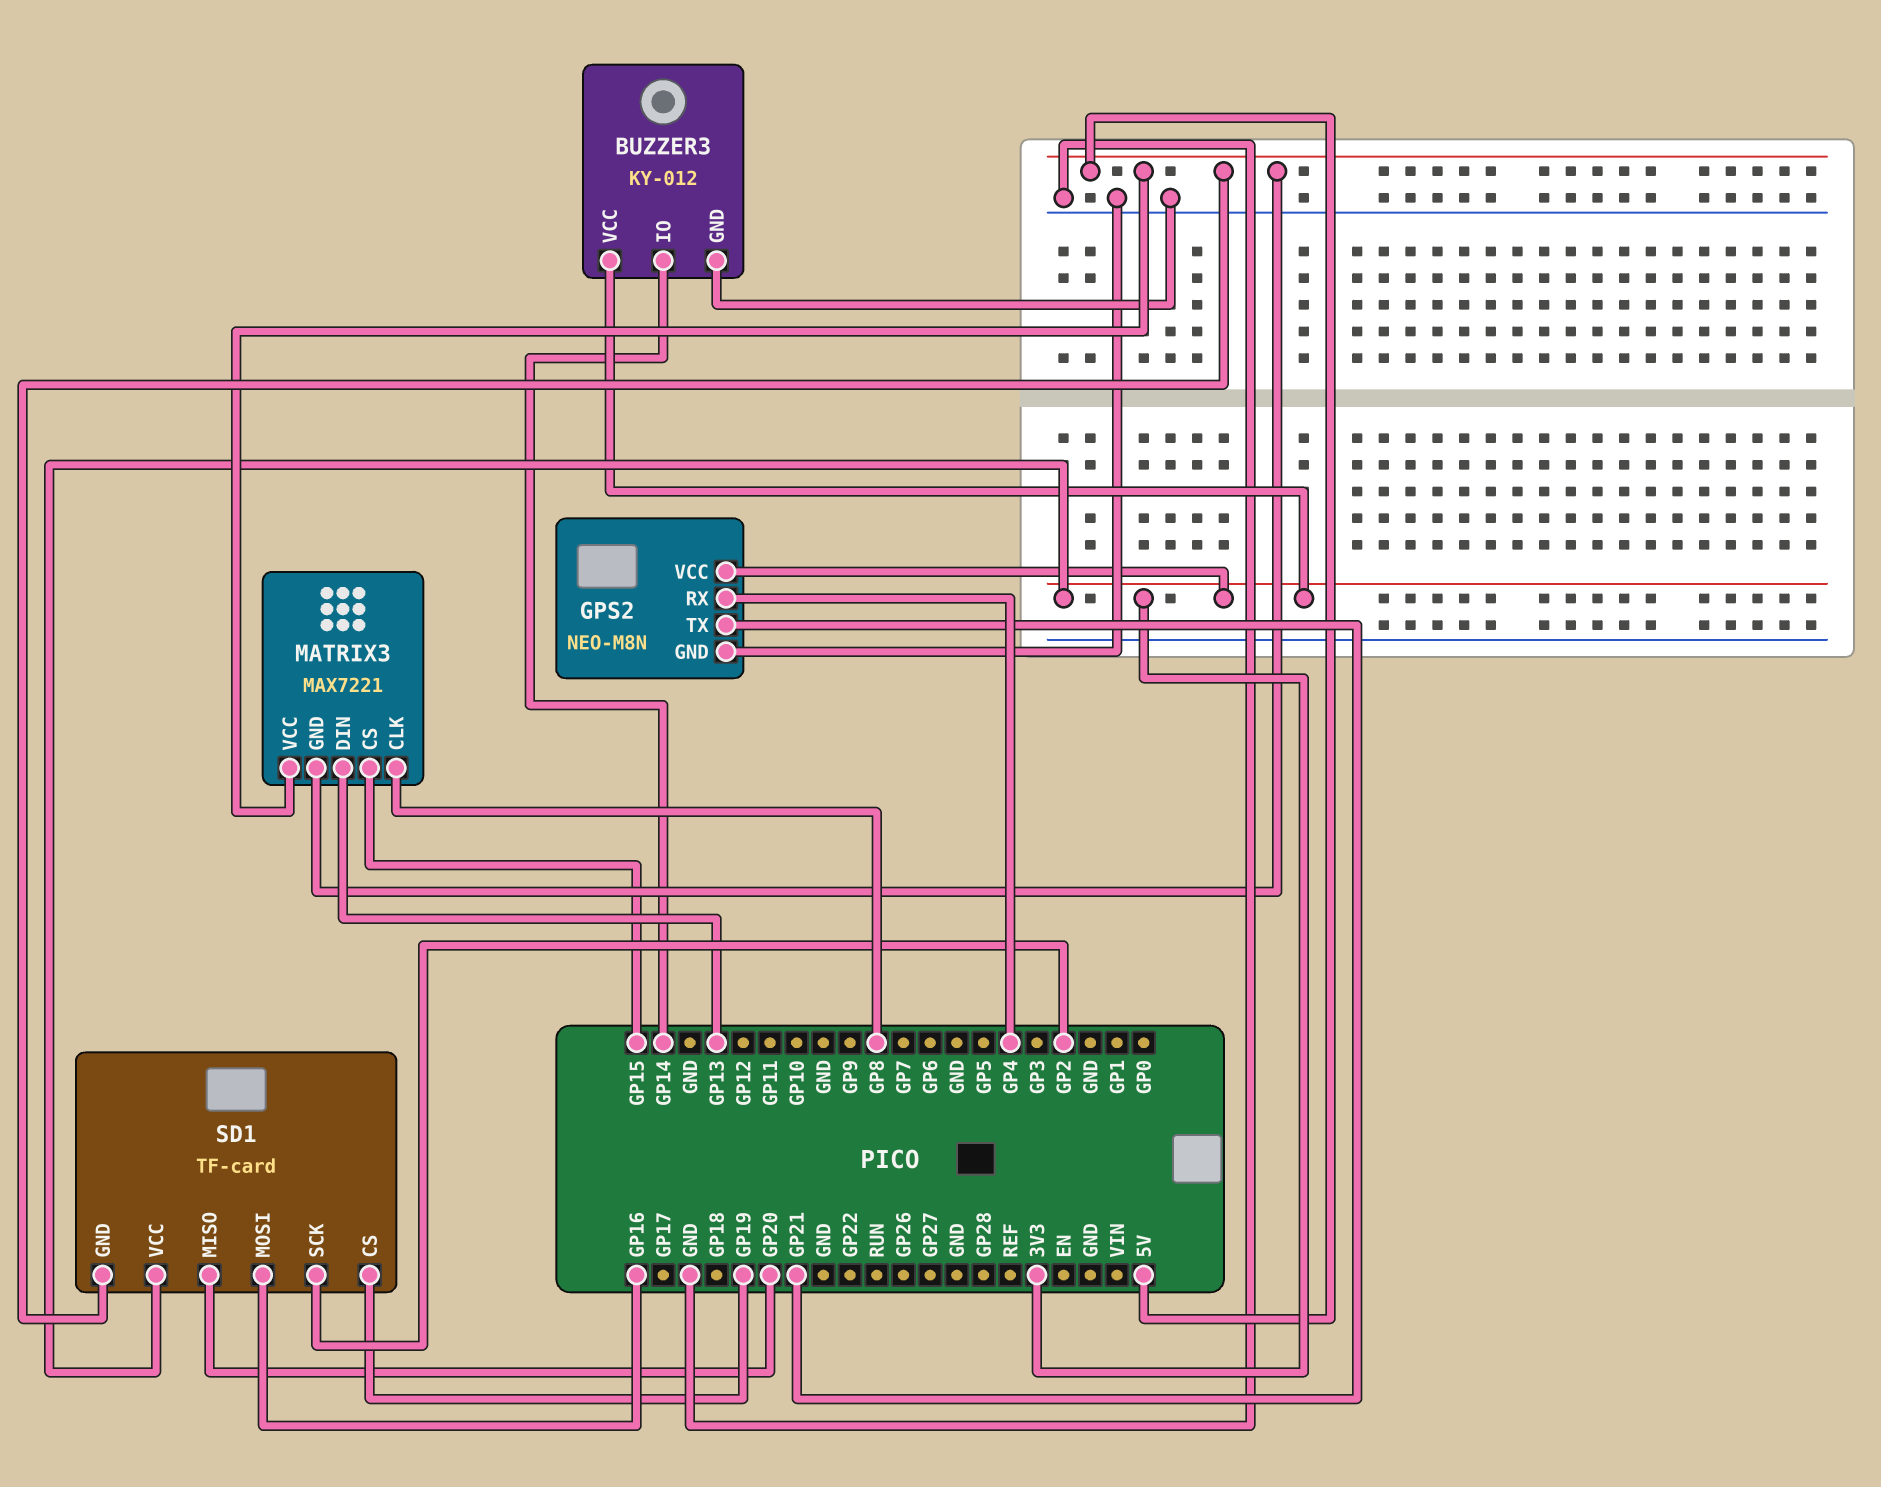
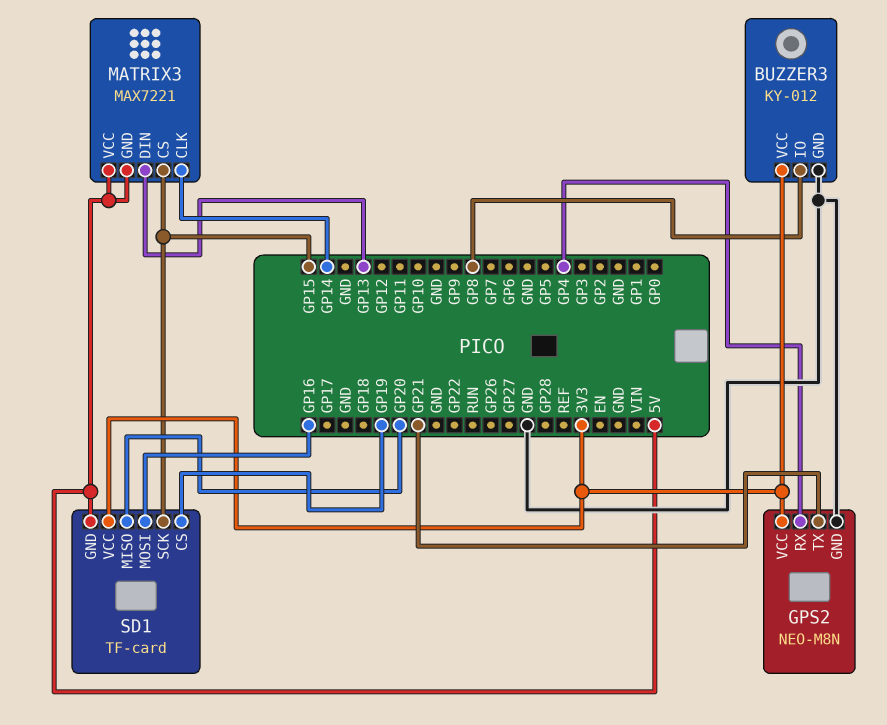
BUZZER3 pin IO: GP14 -> GP8
MATRIX3 pin CLK: GP8 -> GP14
SD1 pin SCK: GP2 -> GP15

